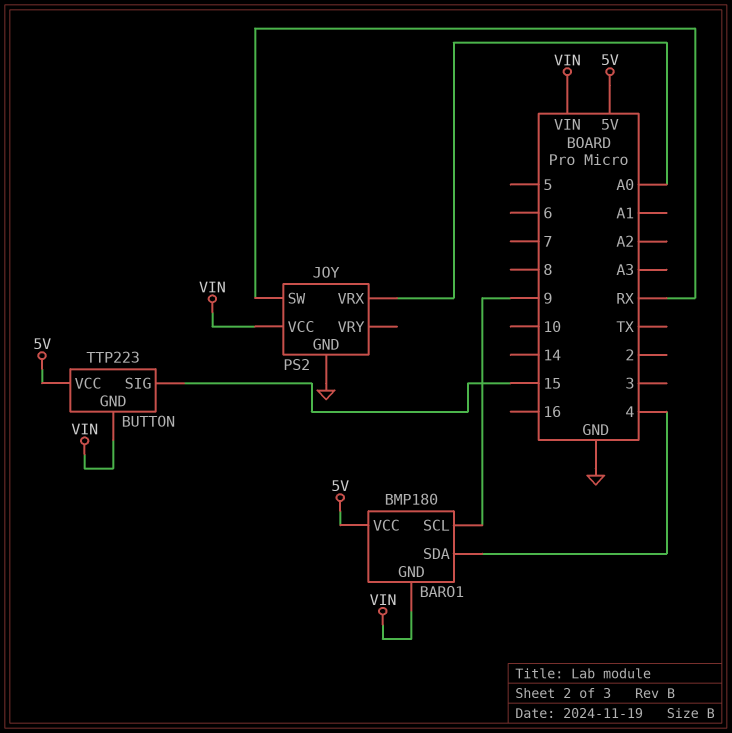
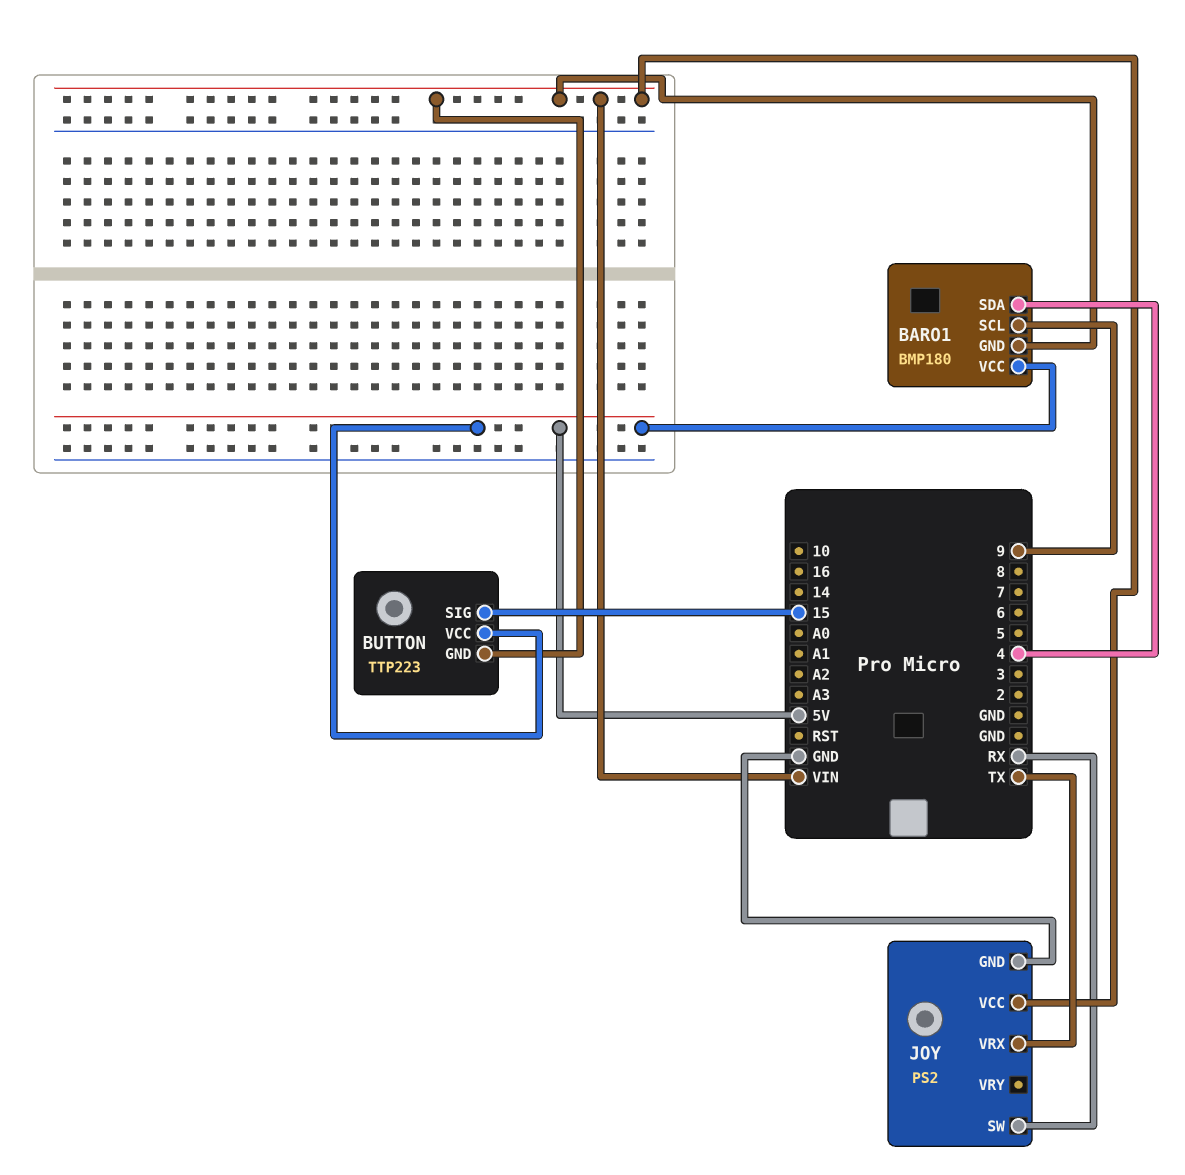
JOY pin VRX: A0 -> TX

